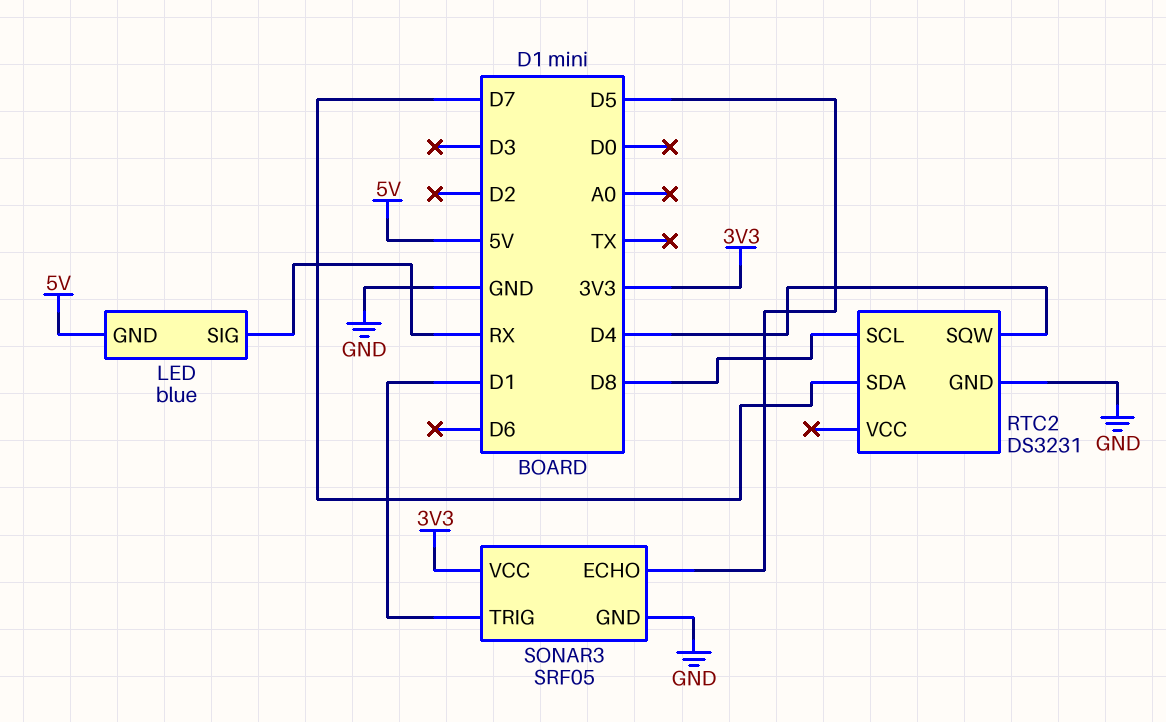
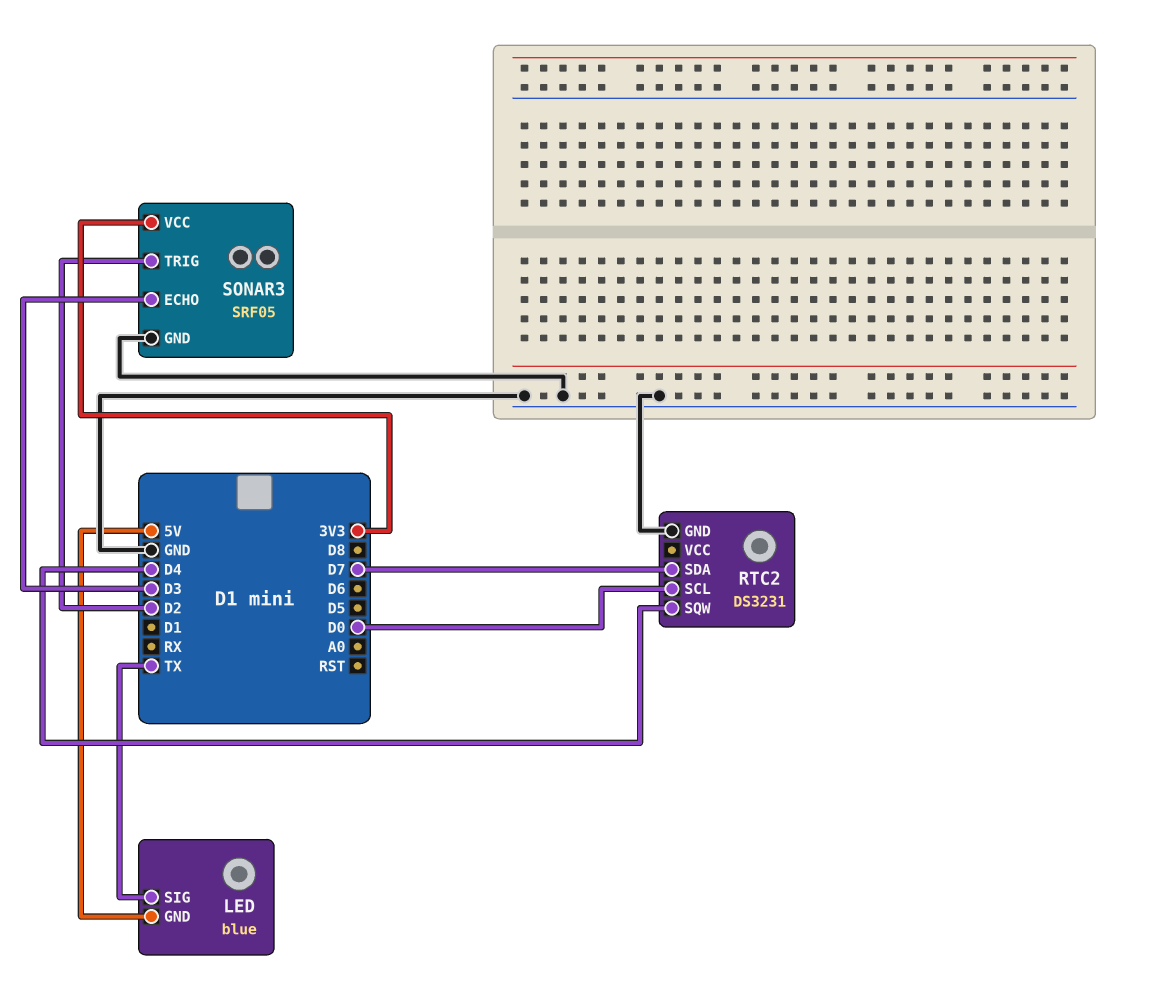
LED pin SIG: RX -> TX
RTC2 pin SCL: D8 -> D0
SONAR3 pin ECHO: D5 -> D3
SONAR3 pin TRIG: D1 -> D2

